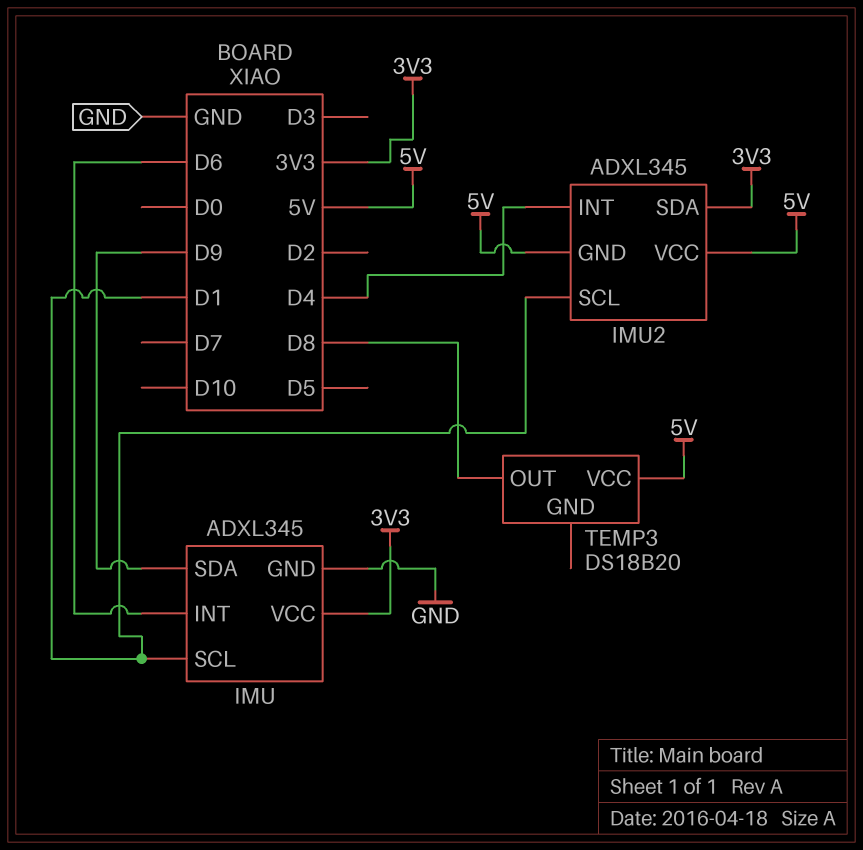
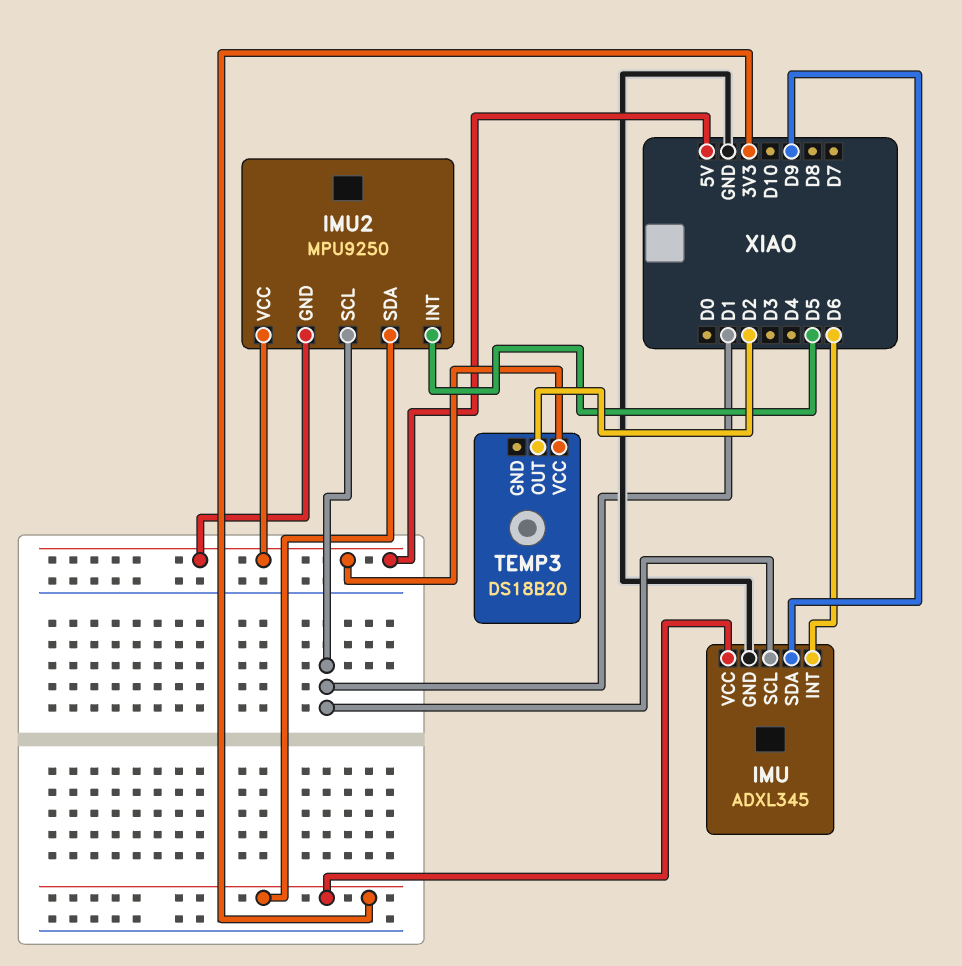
IMU2: ADXL345 -> MPU9250
IMU2 pin INT: D4 -> D5
TEMP3 pin OUT: D8 -> D2

